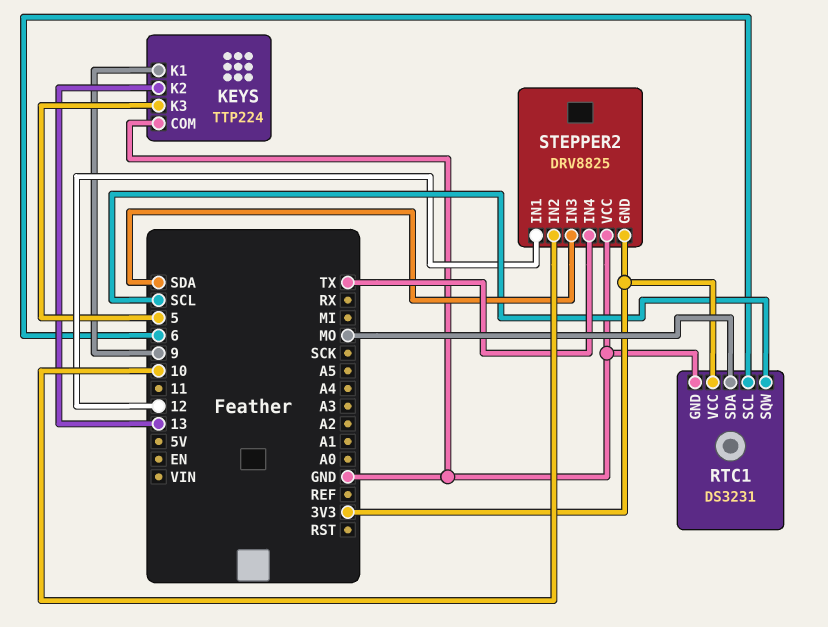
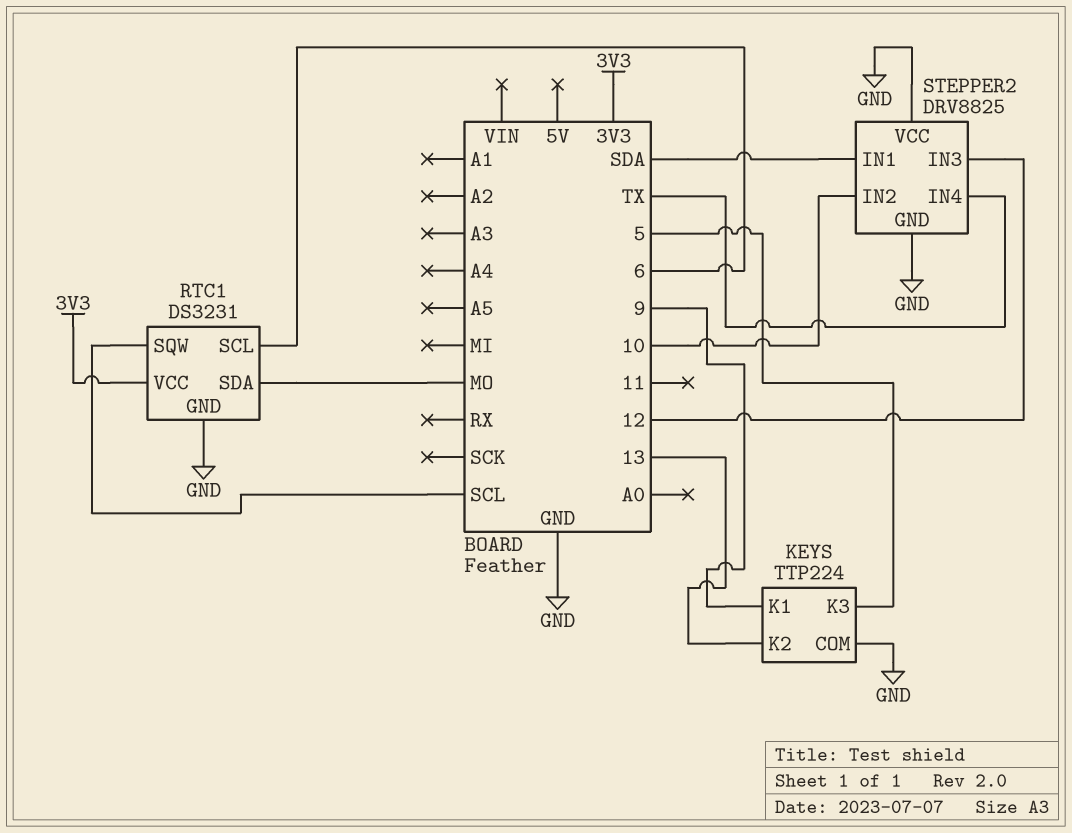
STEPPER2 pin GND: 3V3 -> GND
STEPPER2 pin IN1: 12 -> SDA
STEPPER2 pin IN3: SDA -> 12

